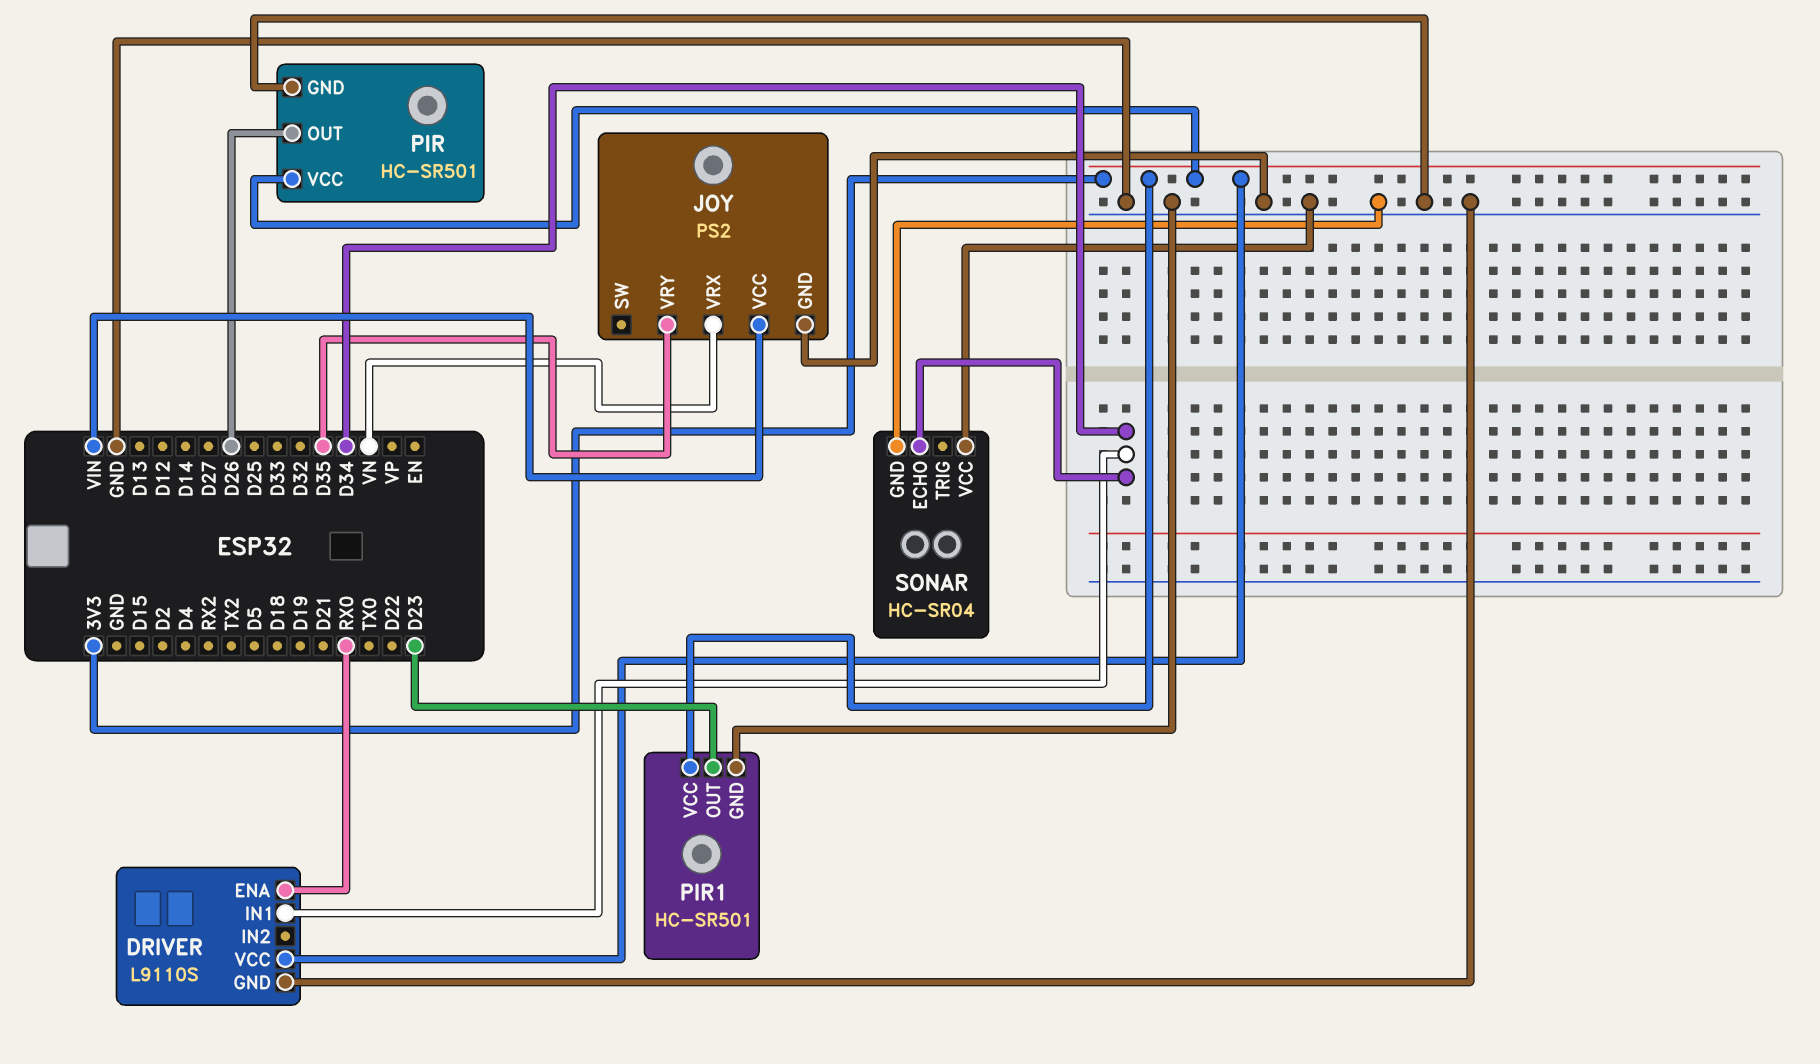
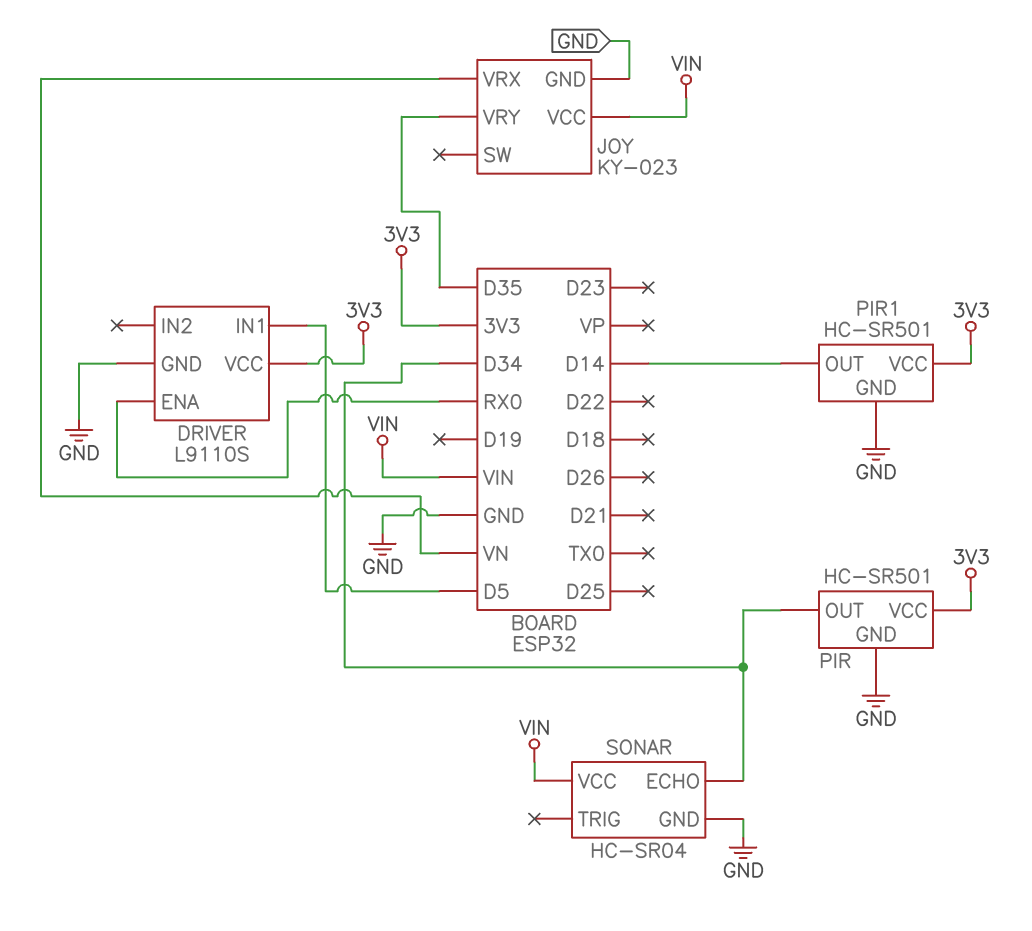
DRIVER pin IN1: D34 -> D5
JOY: PS2 -> KY-023
PIR pin OUT: D26 -> D34
PIR1 pin OUT: D23 -> D14
SONAR pin VCC: GND -> VIN

